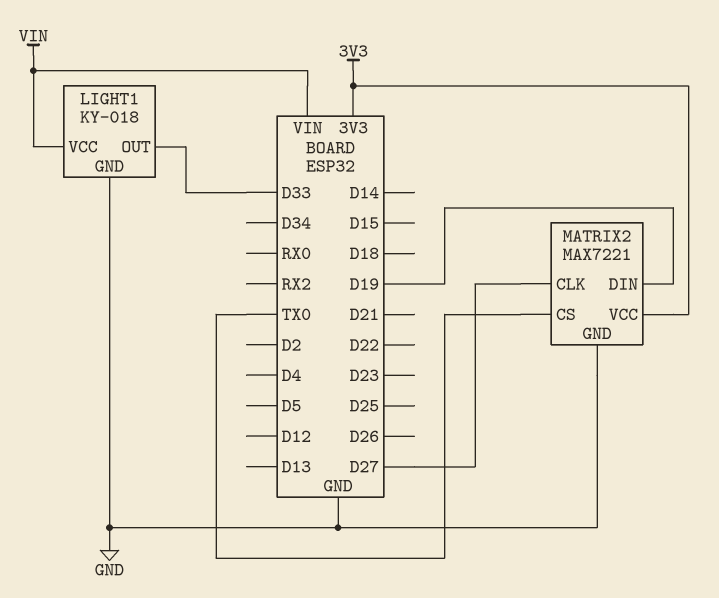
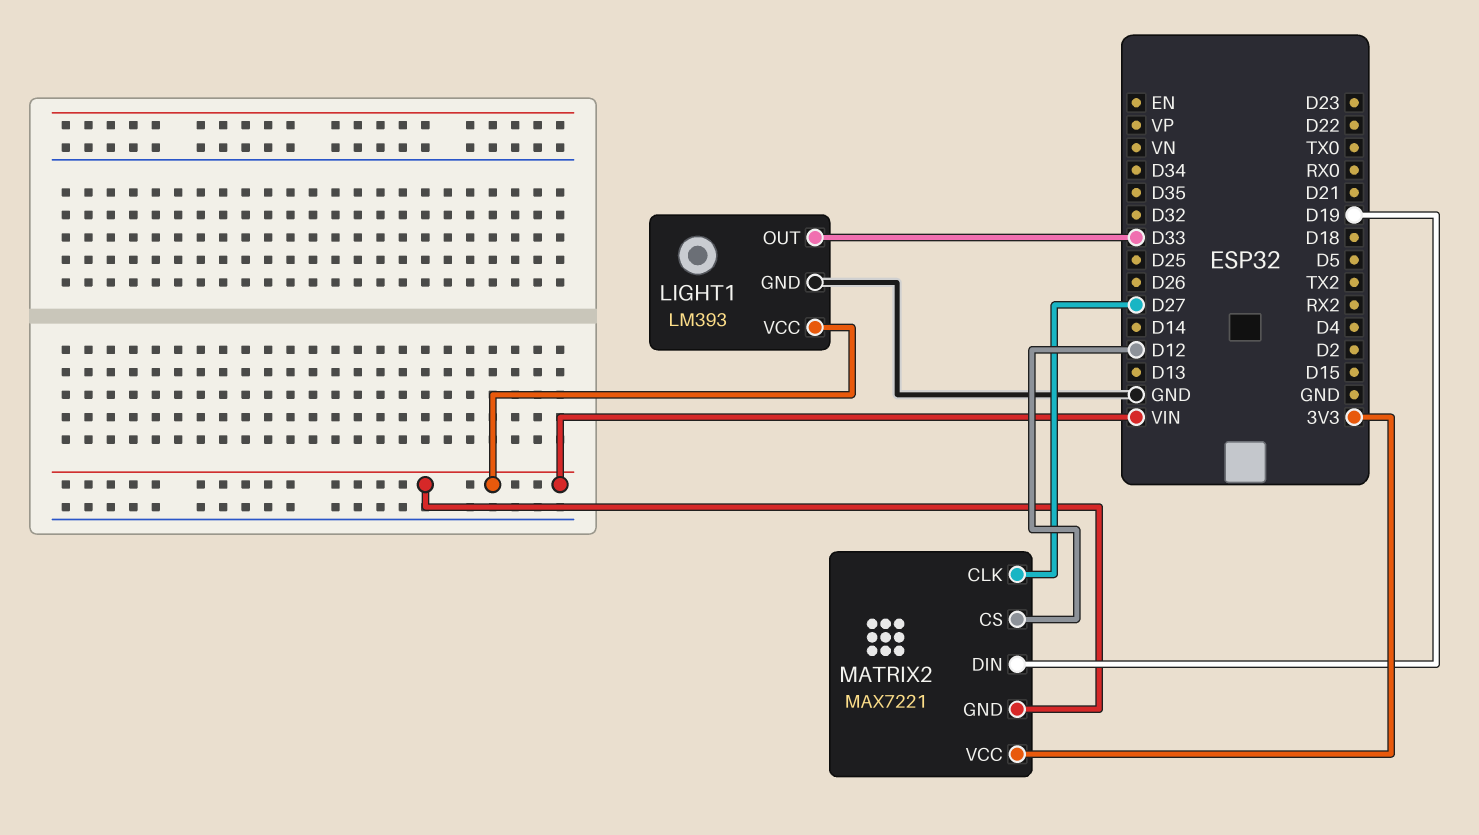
LIGHT1: KY-018 -> LM393
MATRIX2 pin CS: TX0 -> D12
MATRIX2 pin GND: GND -> VIN

